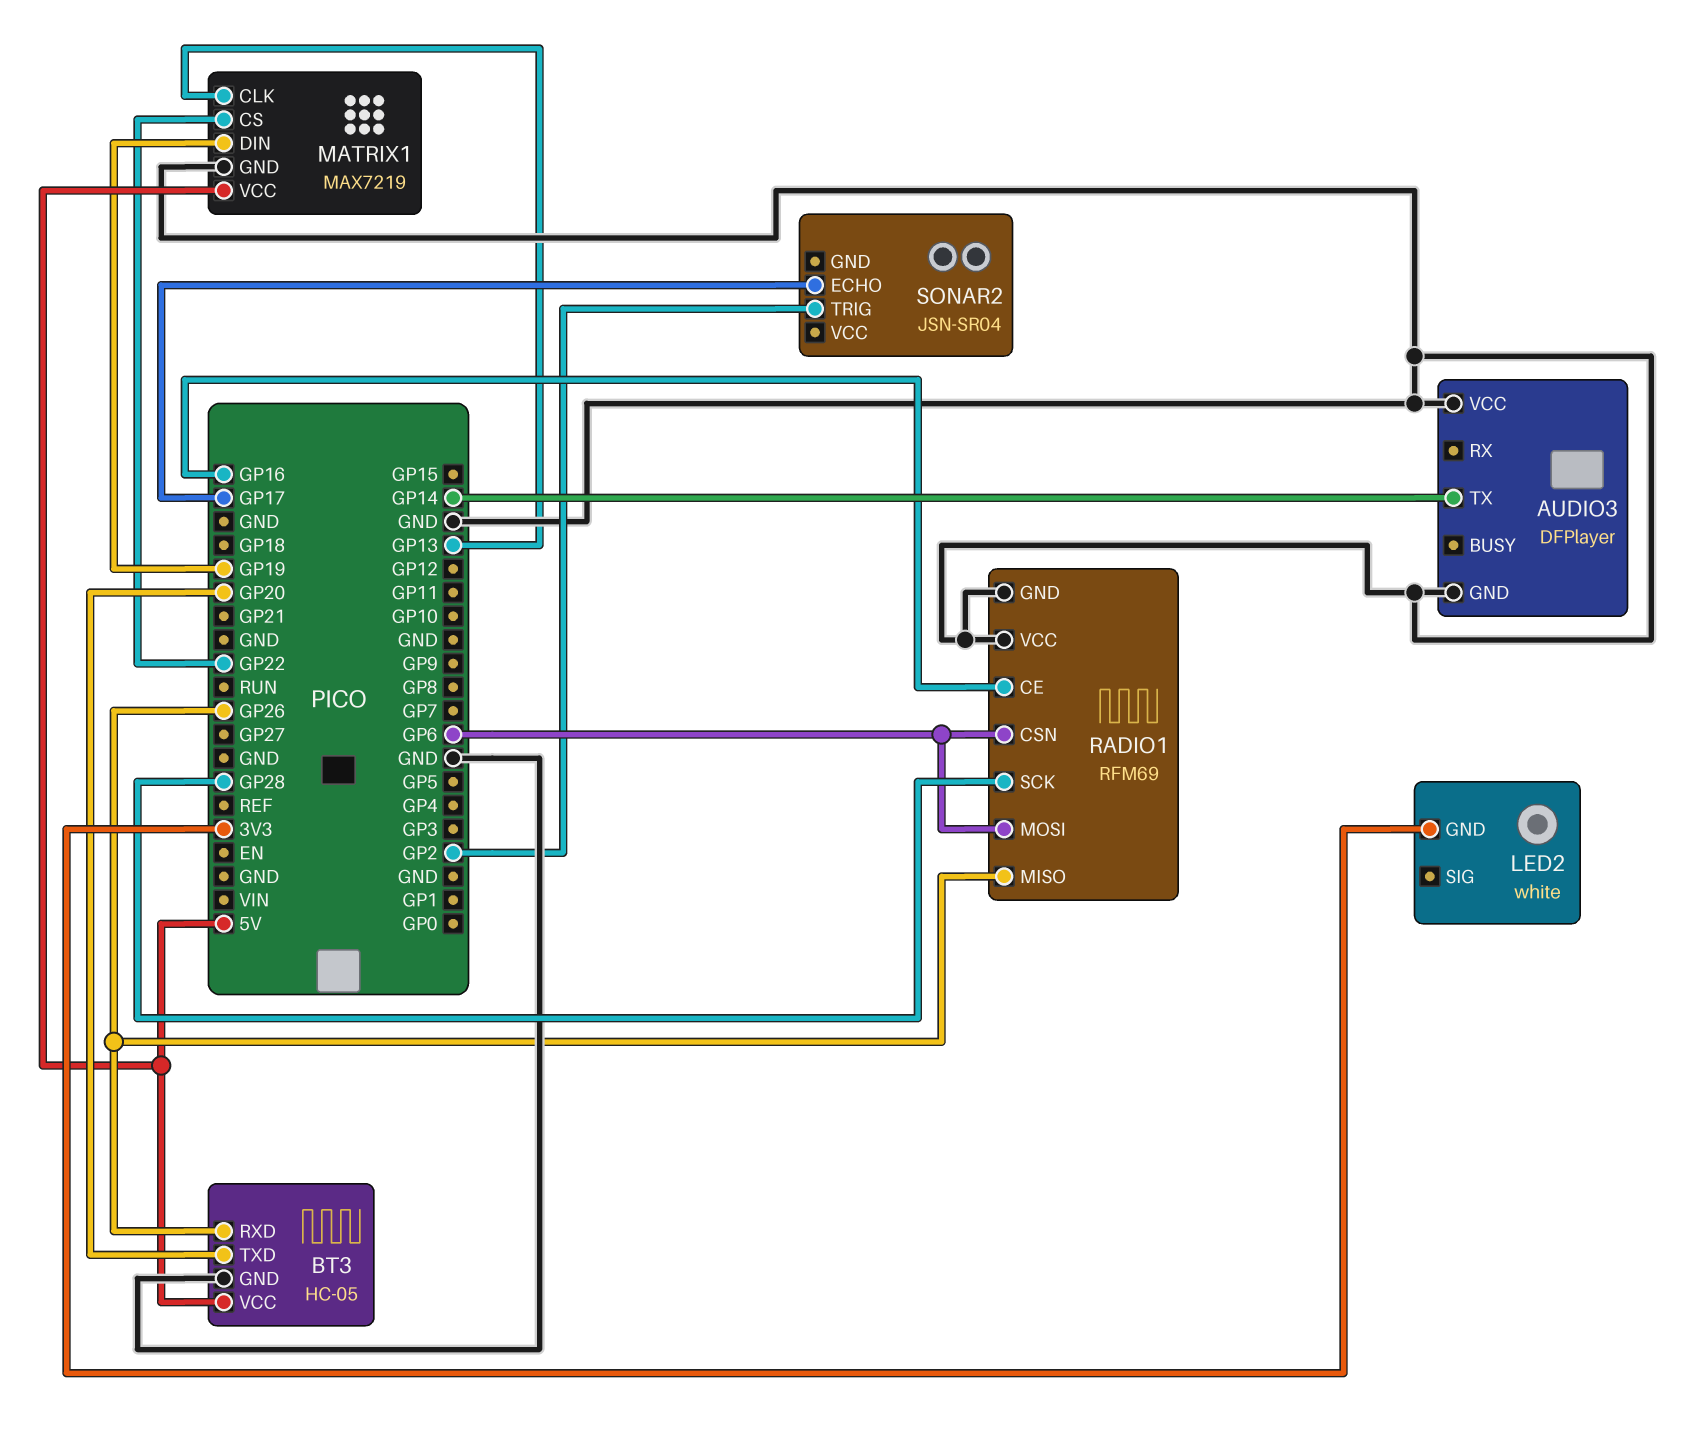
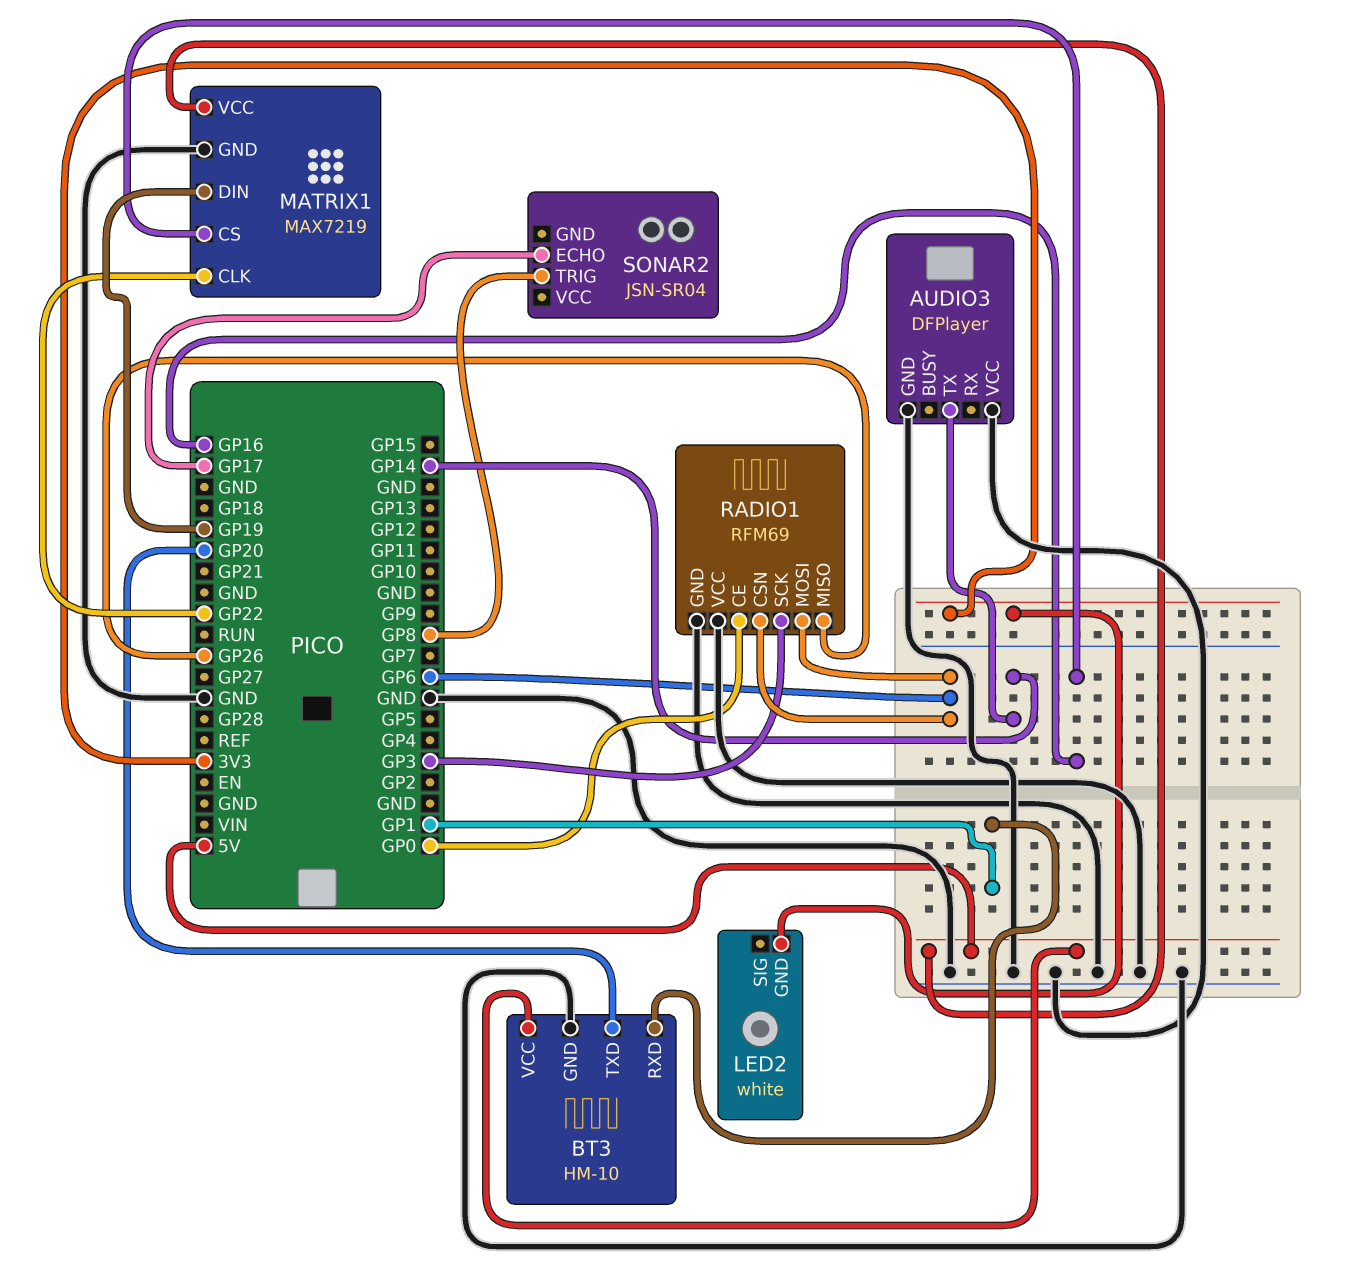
BT3: HC-05 -> HM-10
BT3 pin RXD: GP26 -> GP1
MATRIX1 pin CLK: GP13 -> GP22
MATRIX1 pin CS: GP22 -> GP16
RADIO1 pin CE: GP16 -> GP0
RADIO1 pin SCK: GP28 -> GP3
SONAR2 pin TRIG: GP2 -> GP8

